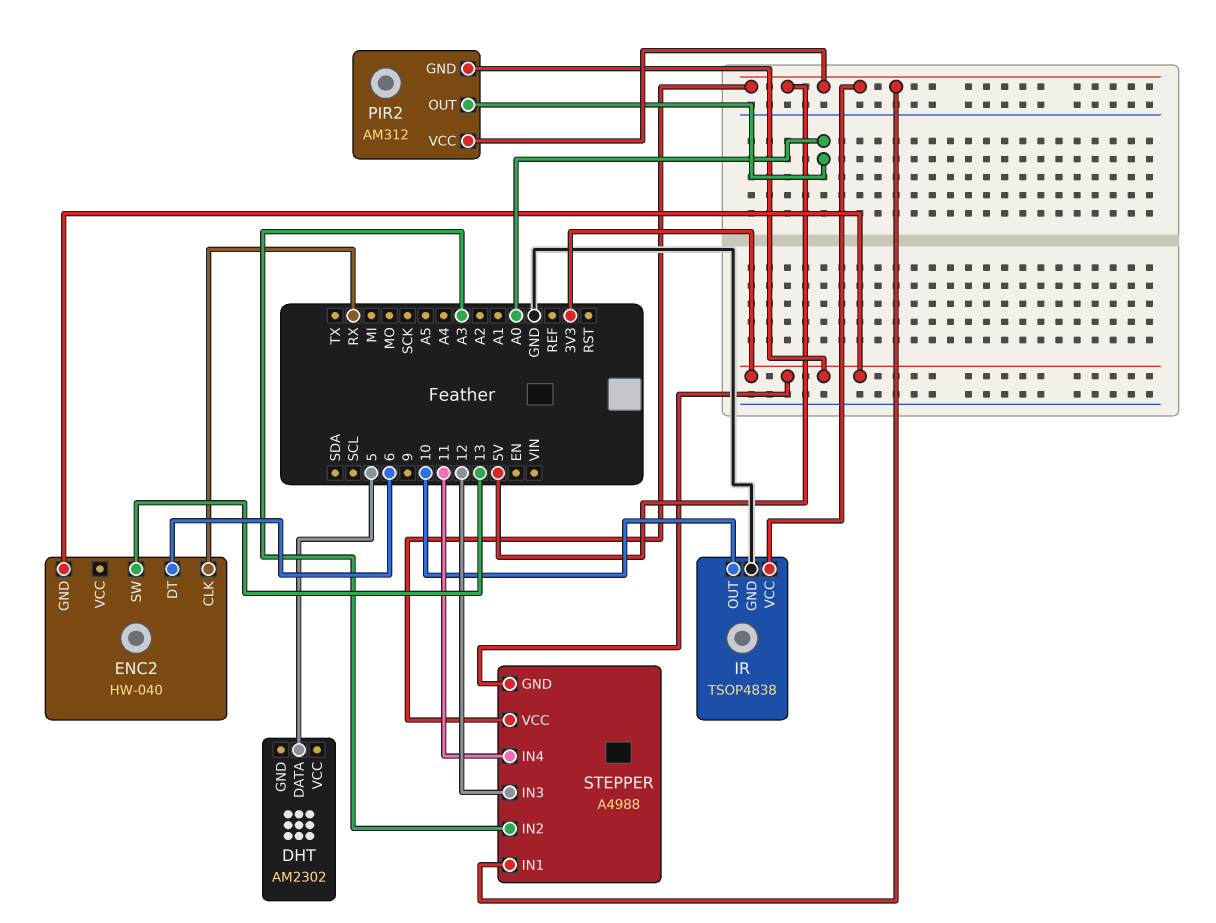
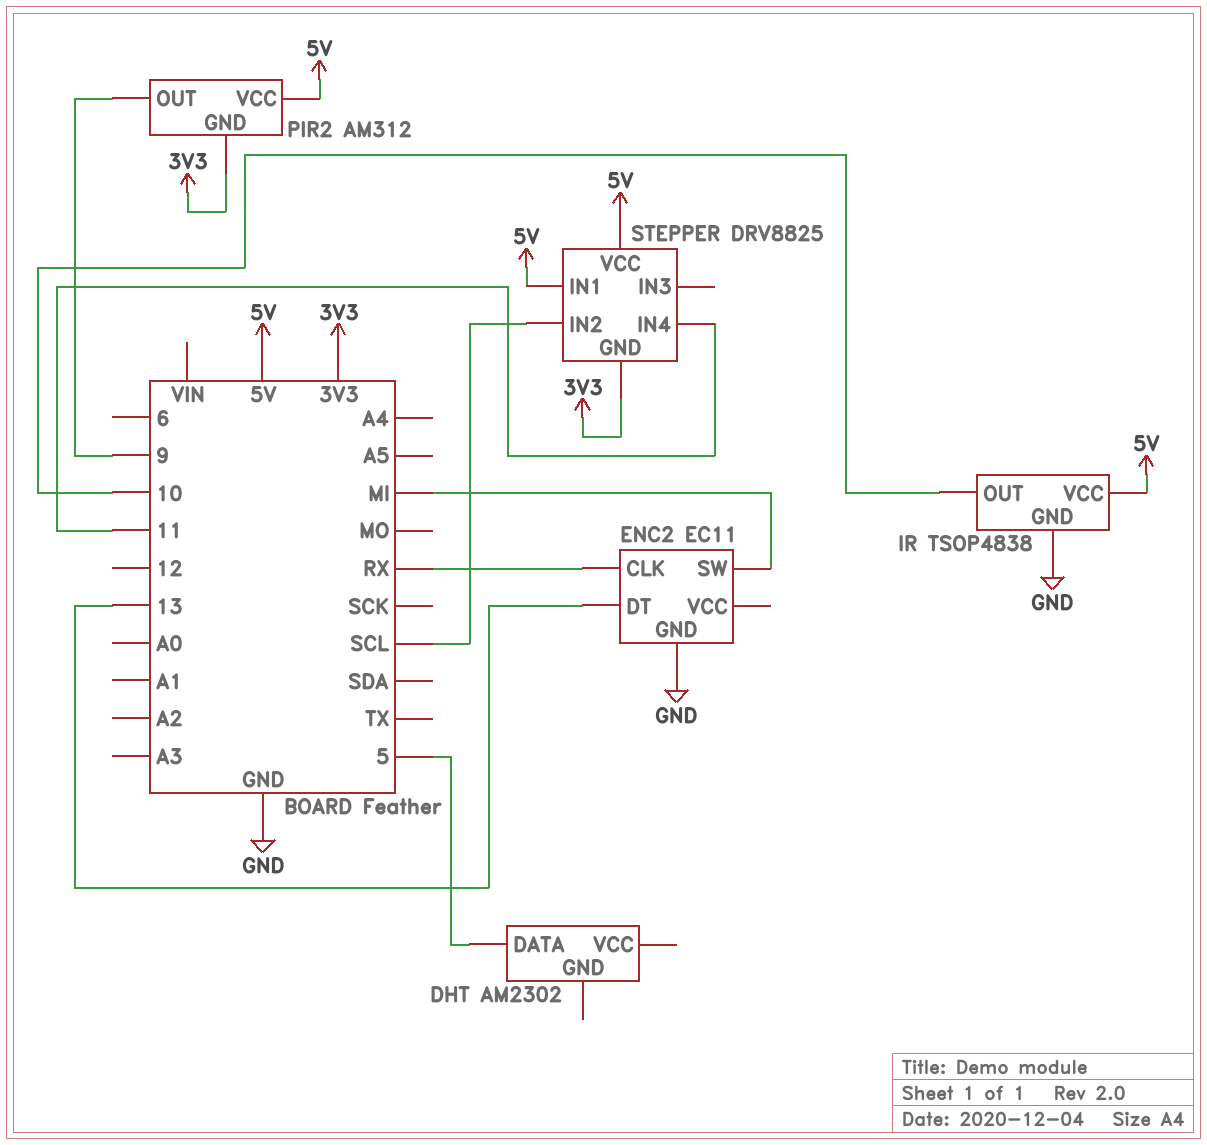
ENC2: HW-040 -> EC11
ENC2 pin DT: 6 -> 13
ENC2 pin GND: 3V3 -> GND
ENC2 pin SW: 13 -> MI
PIR2 pin OUT: A0 -> 9
STEPPER: A4988 -> DRV8825
STEPPER pin IN2: A3 -> SCL
STEPPER pin IN3: 12 -> none

